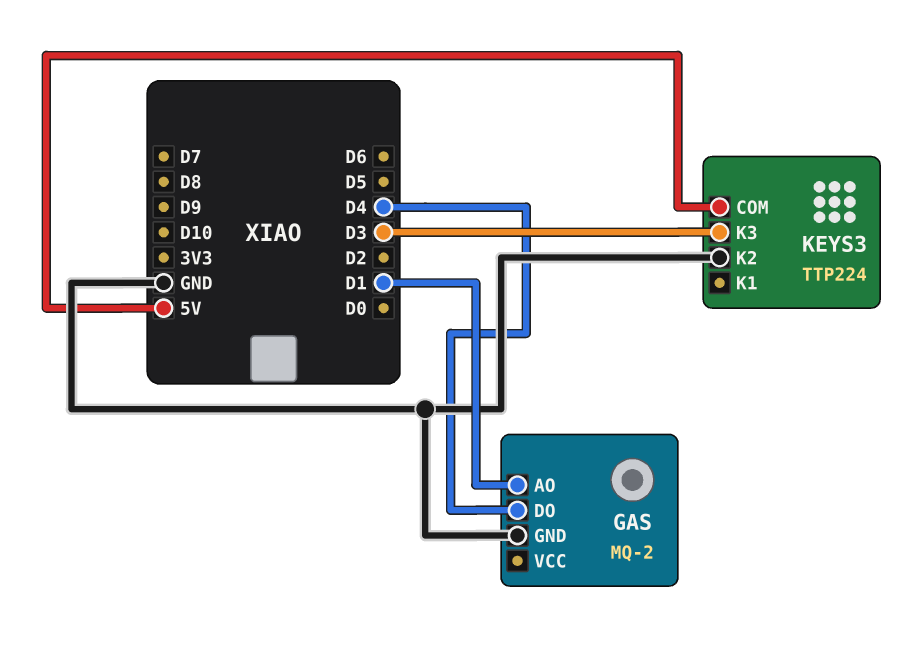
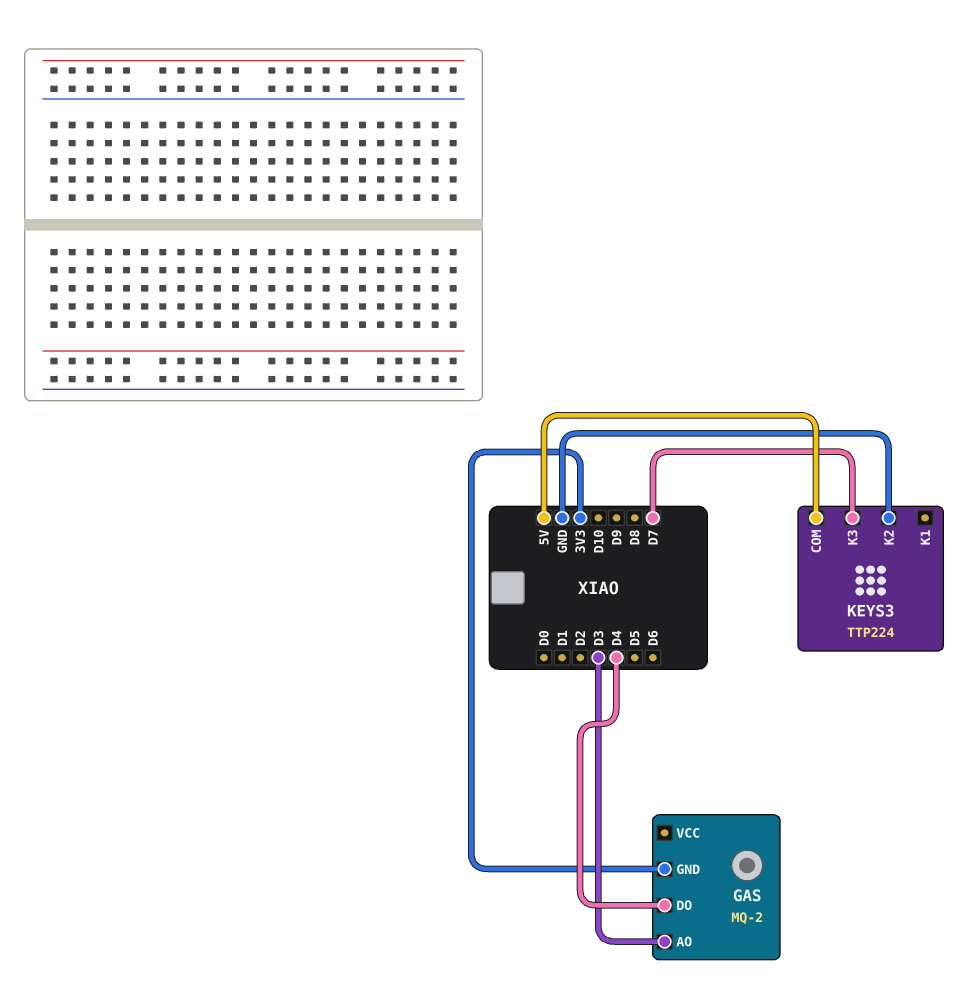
GAS pin AO: D1 -> D3
GAS pin GND: GND -> 3V3
KEYS3 pin K3: D3 -> D7

